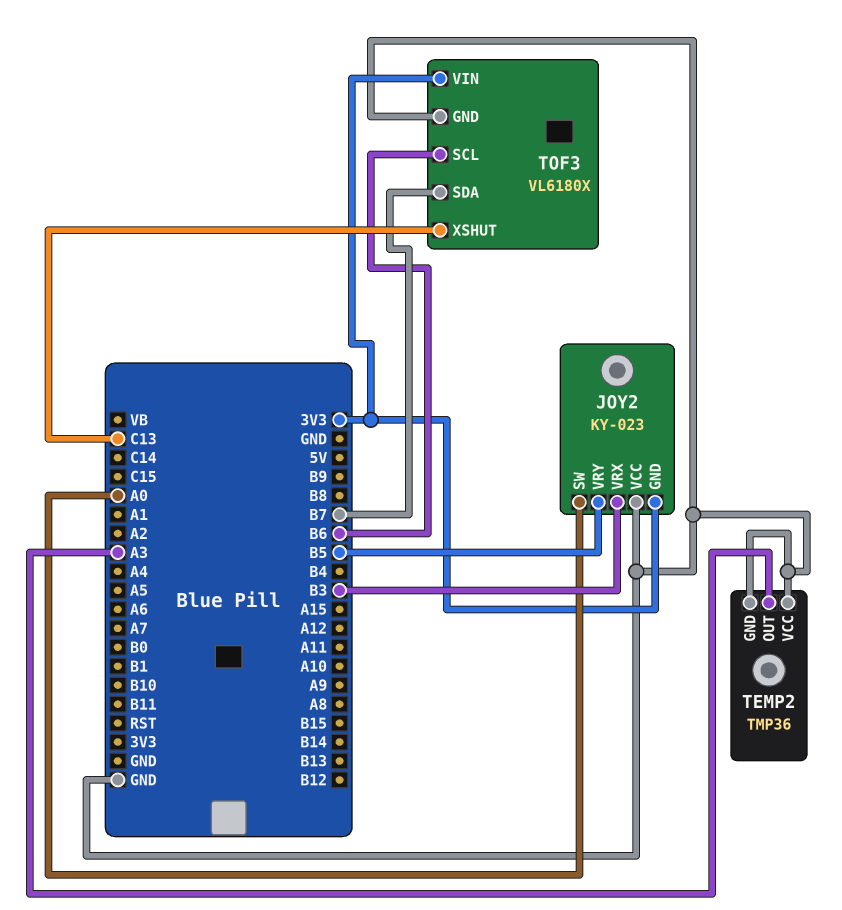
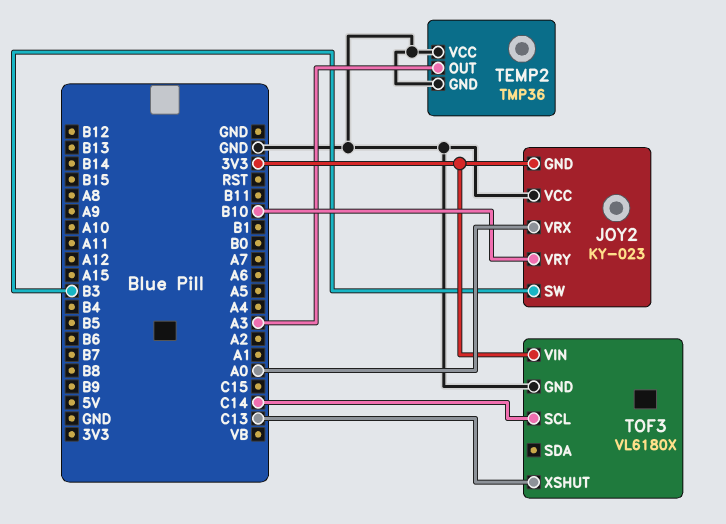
JOY2 pin SW: A0 -> B3
JOY2 pin VRX: B3 -> A0
JOY2 pin VRY: B5 -> B10
TOF3 pin SCL: B6 -> C14
TOF3 pin SDA: B7 -> none

